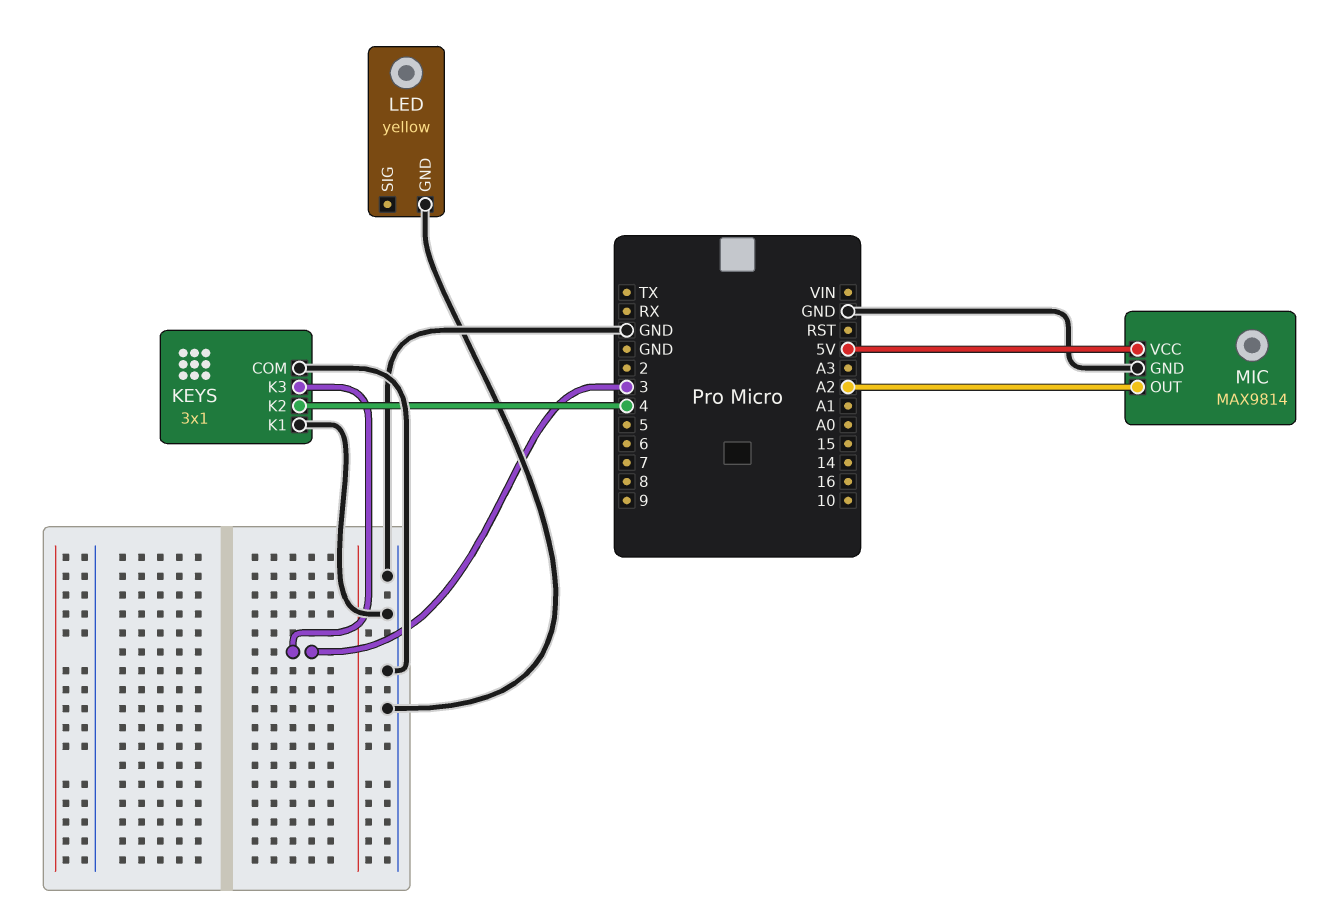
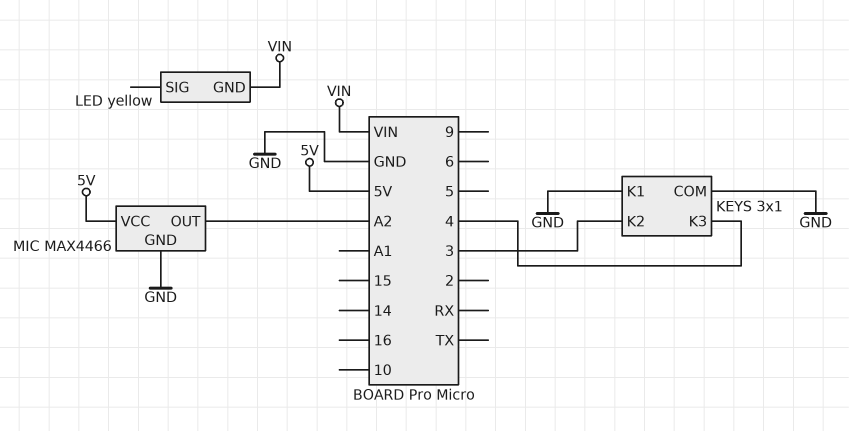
KEYS pin K2: 4 -> 3
KEYS pin K3: 3 -> 4
LED pin GND: GND -> VIN
MIC: MAX9814 -> MAX4466

